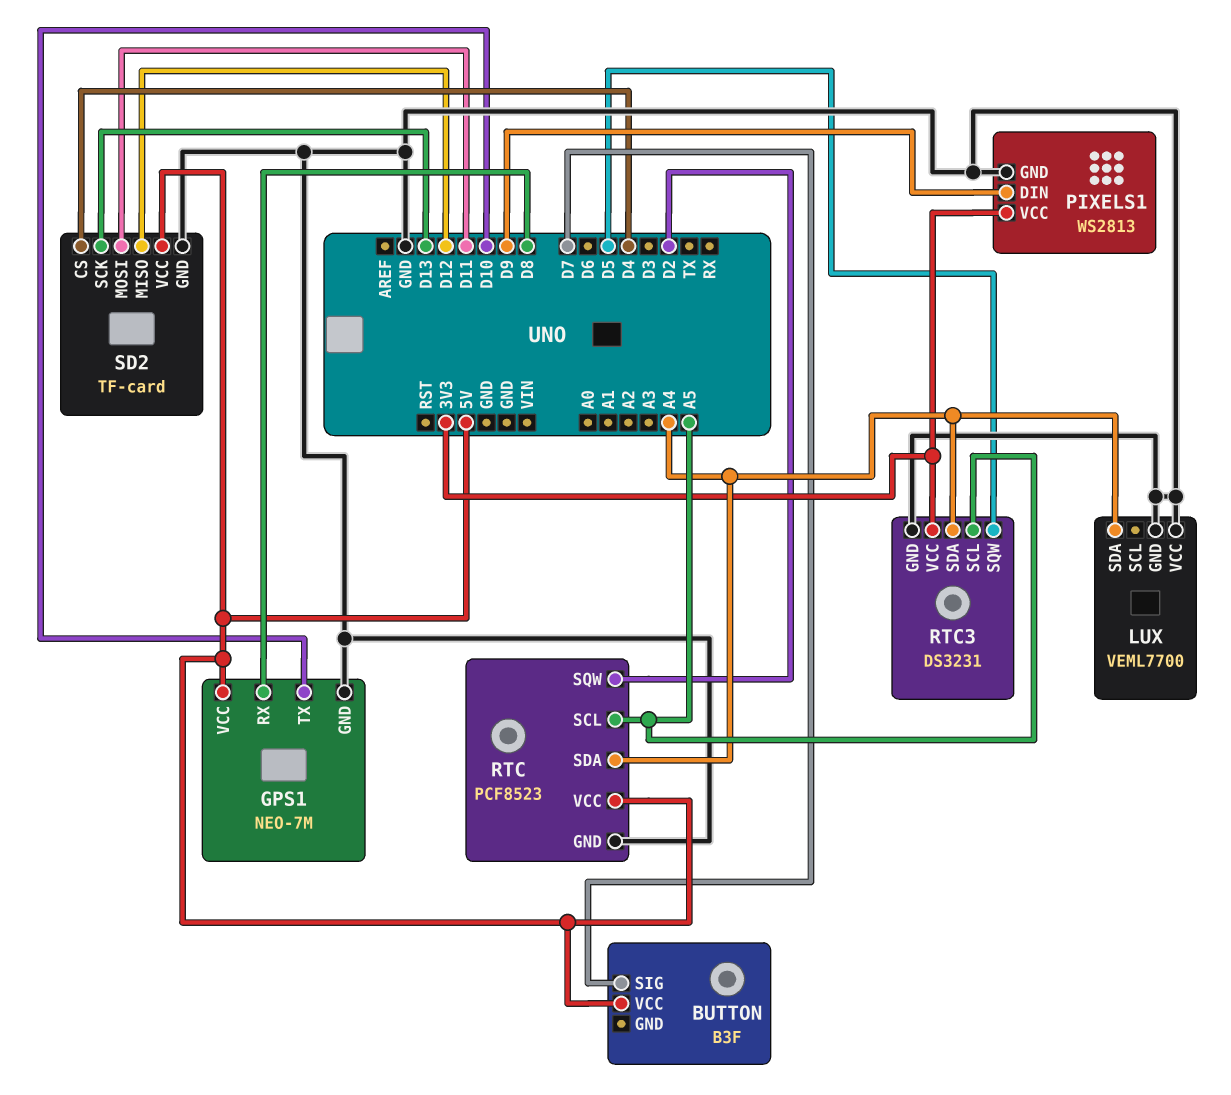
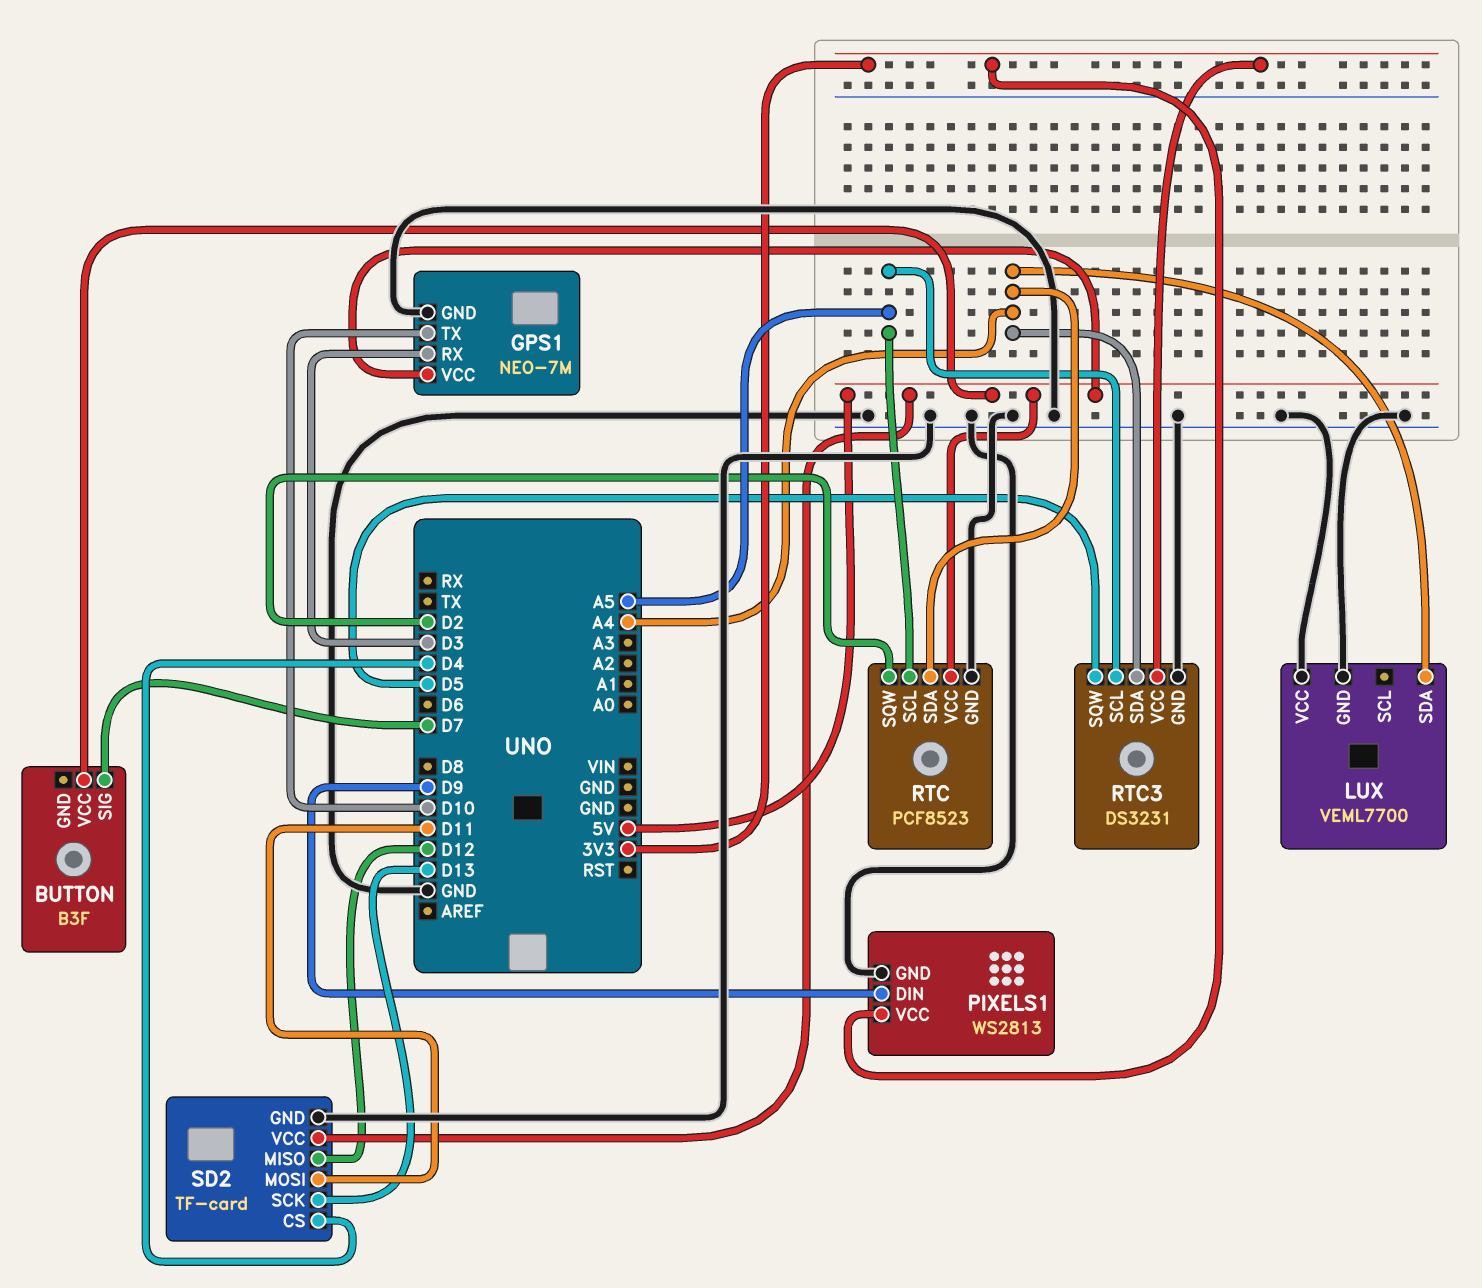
GPS1 pin RX: D8 -> D3

